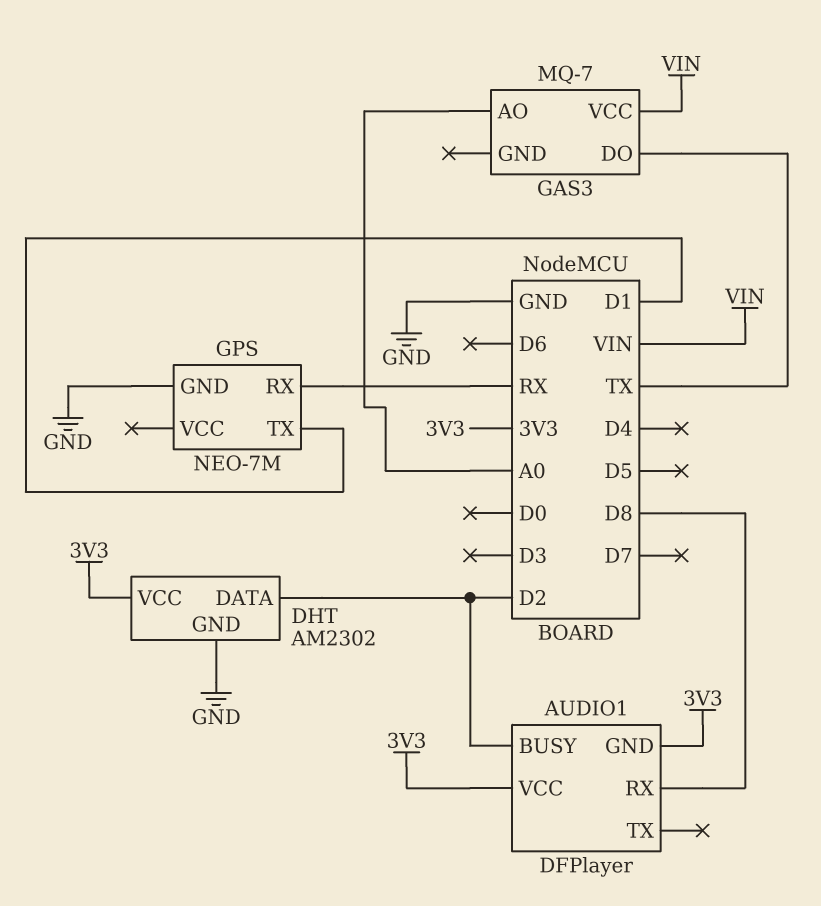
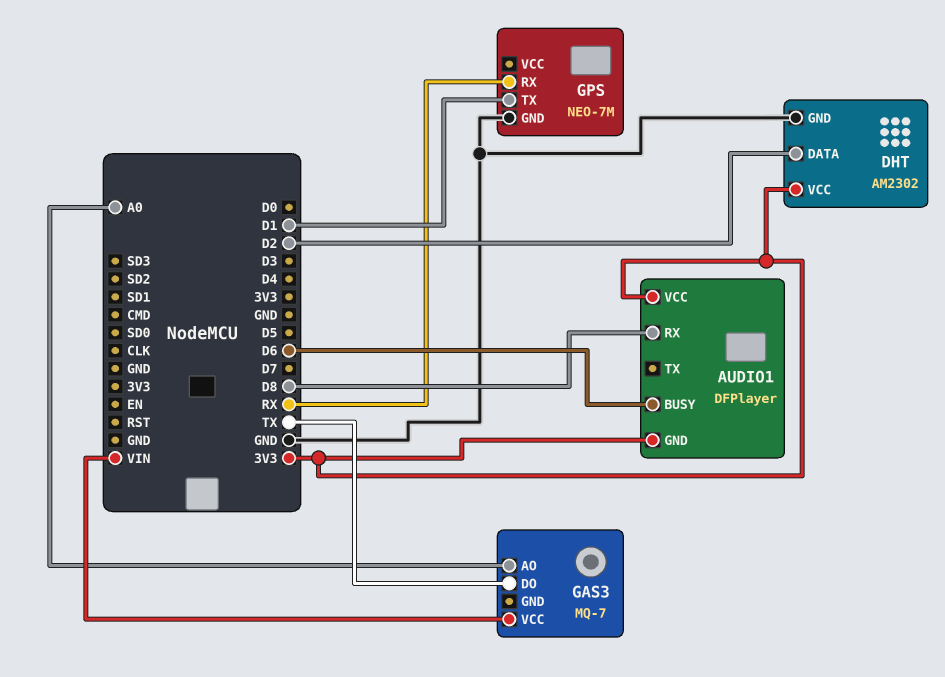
AUDIO1 pin BUSY: D2 -> D6

